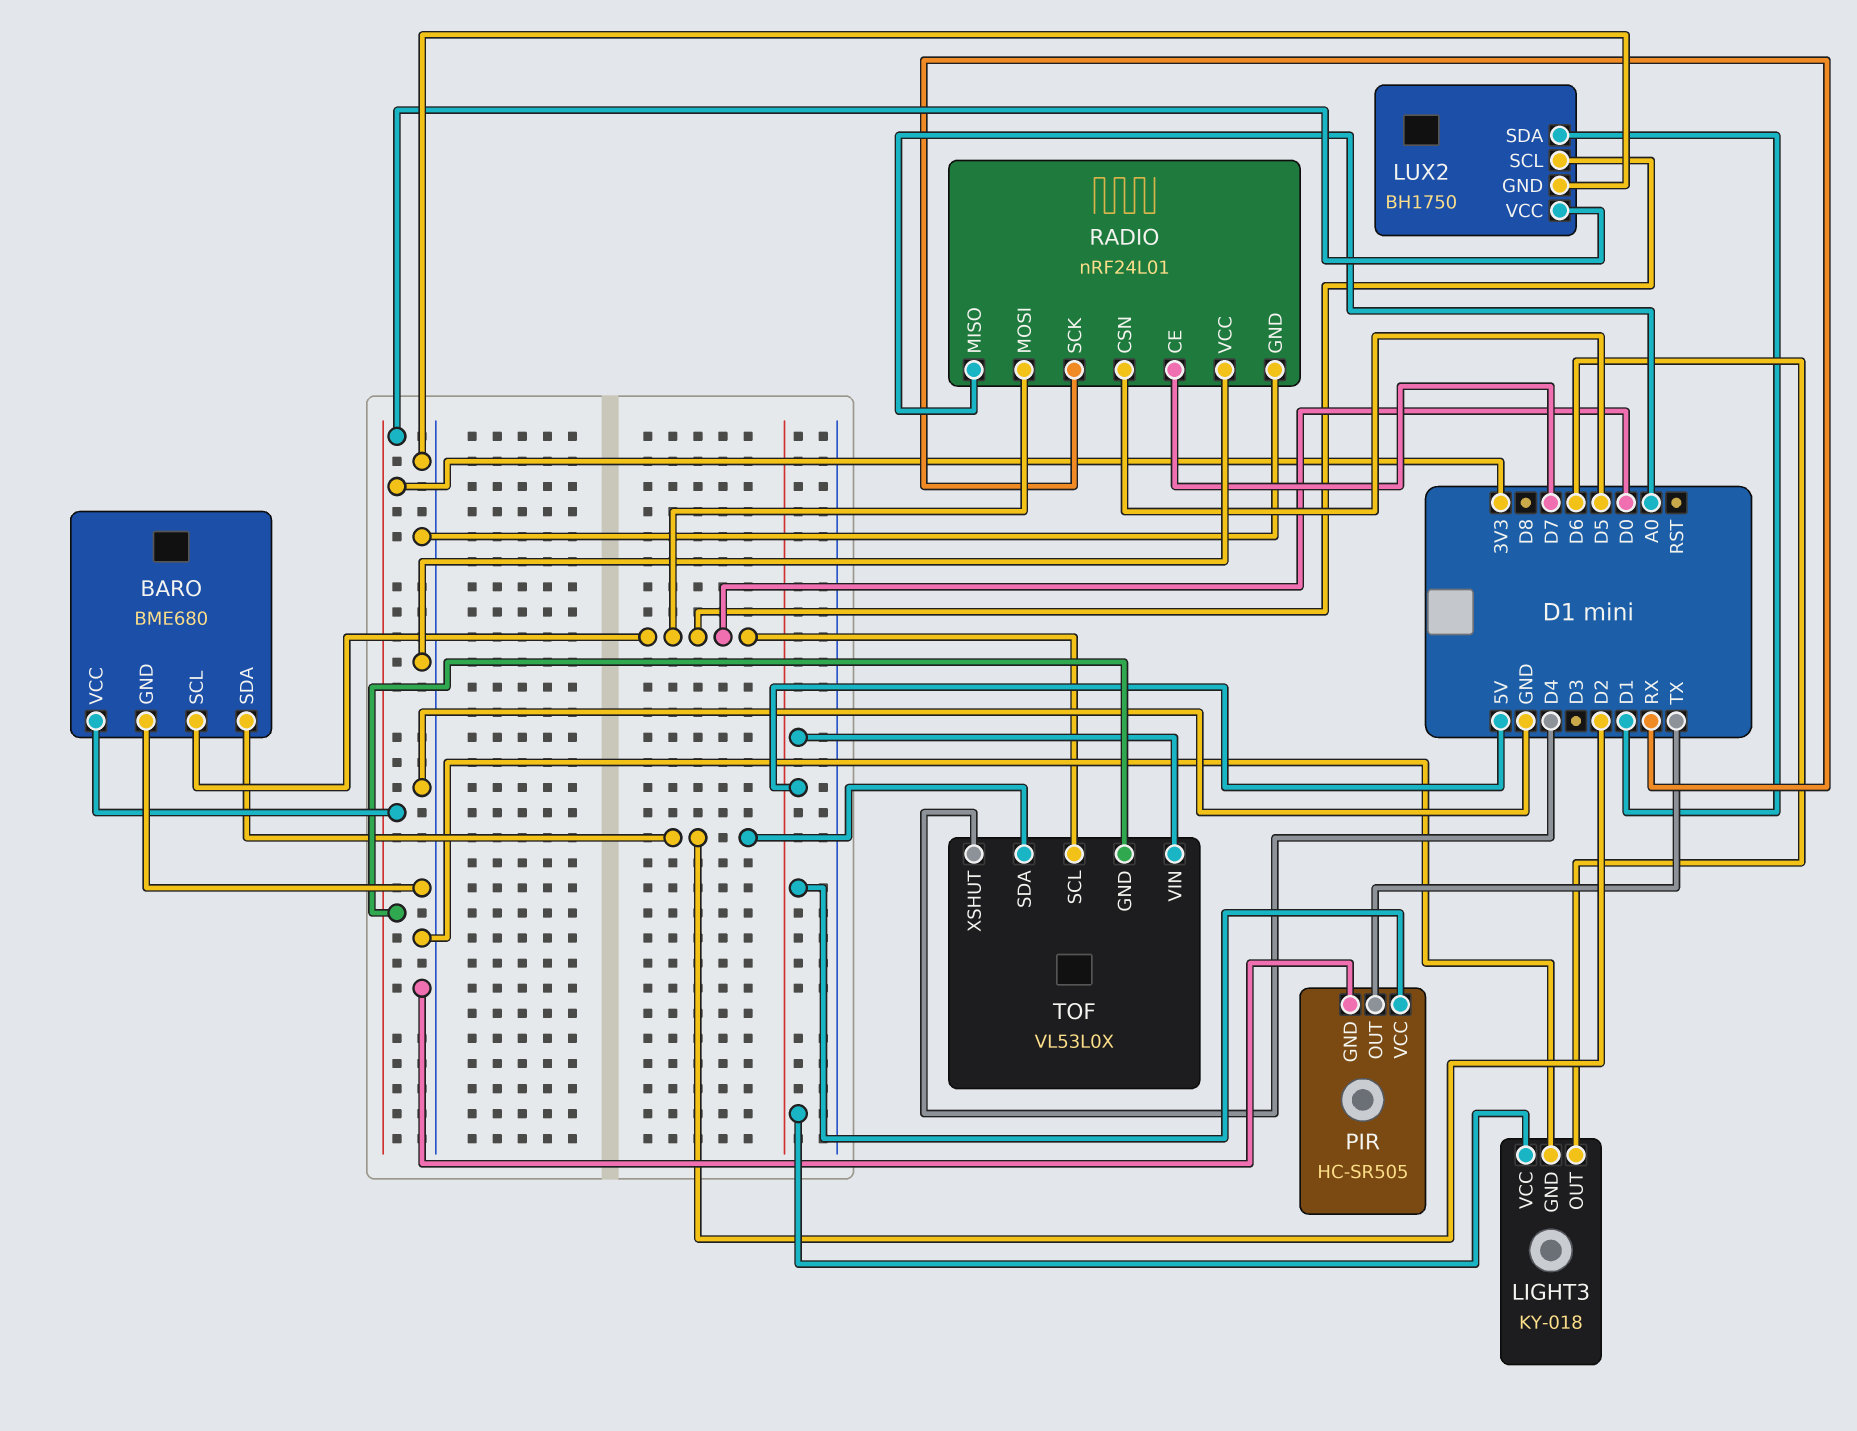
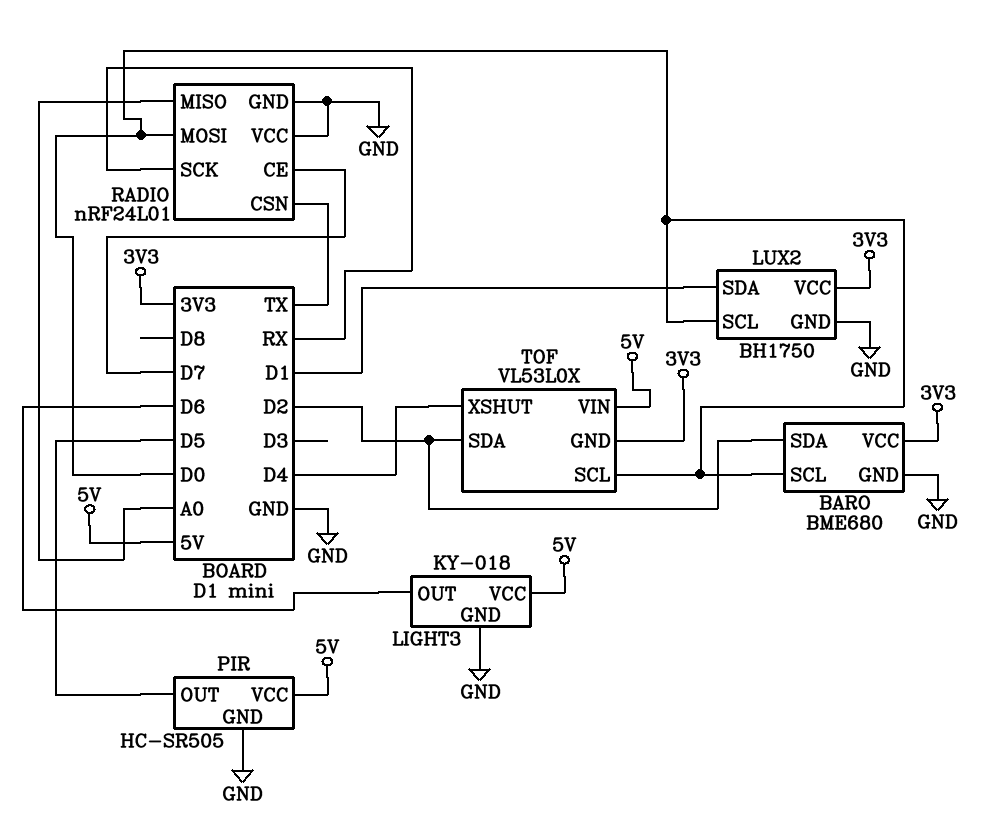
PIR pin OUT: TX -> D5
RADIO pin CSN: D5 -> TX

